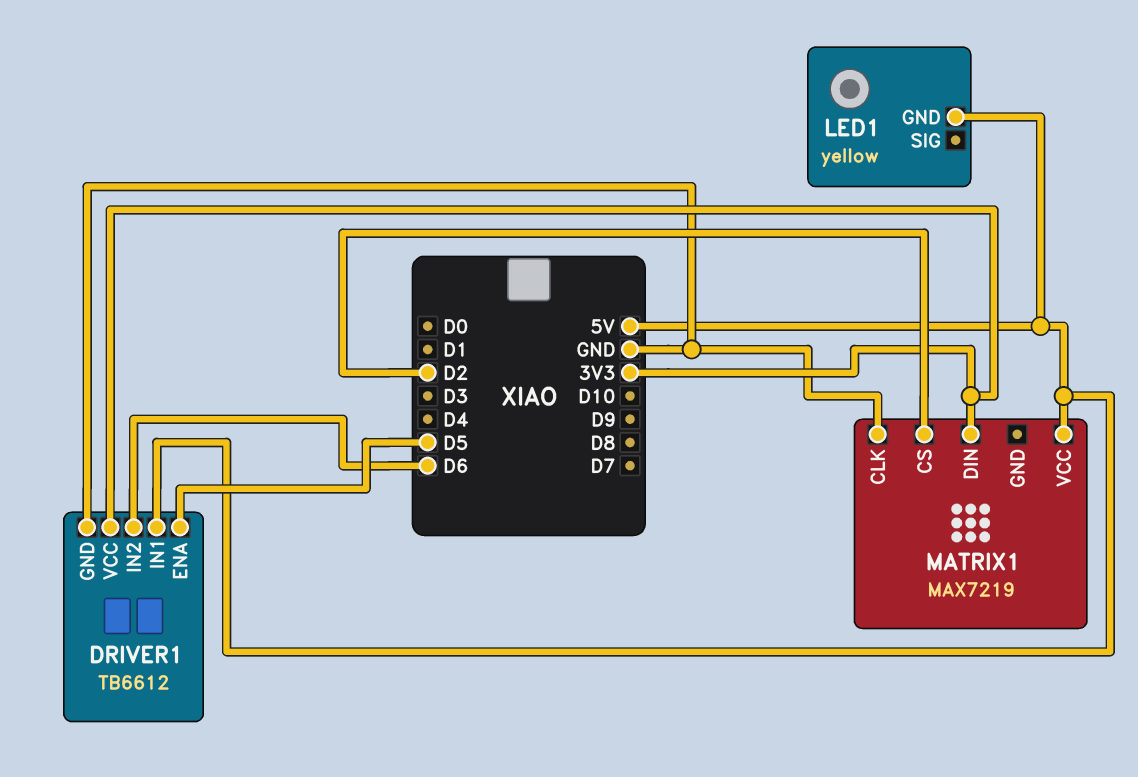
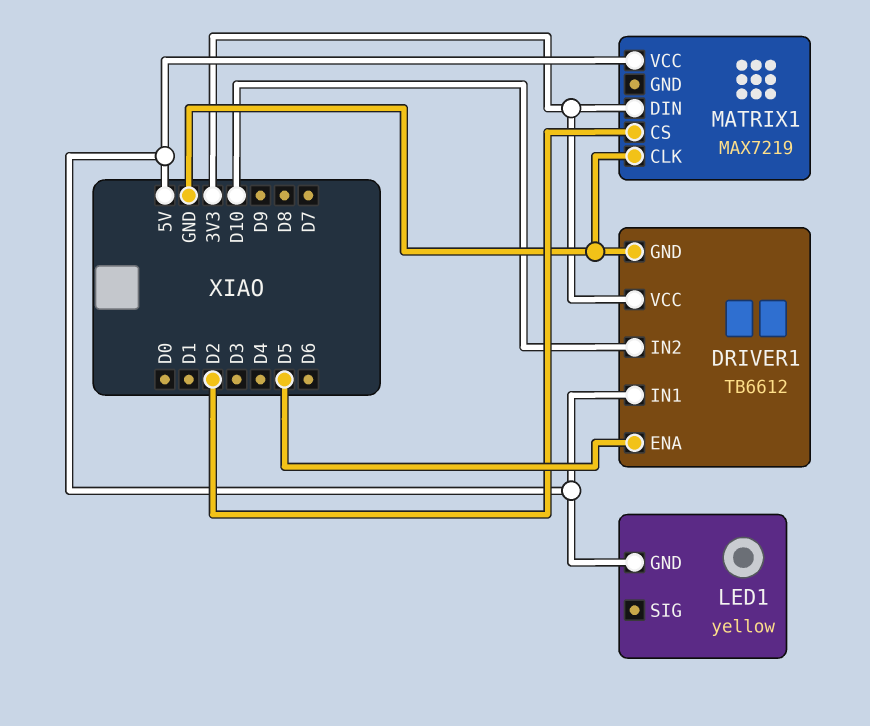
DRIVER1 pin IN2: D6 -> D10

